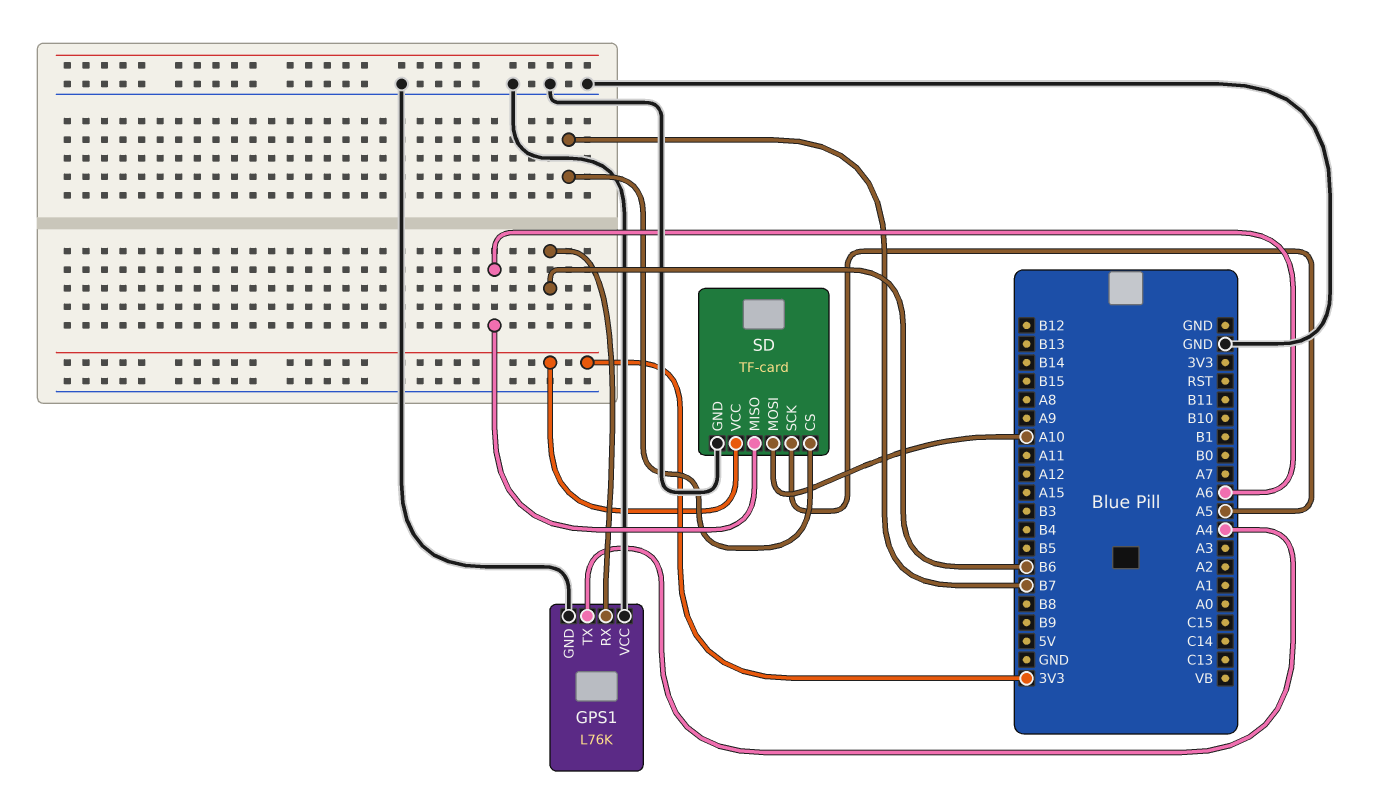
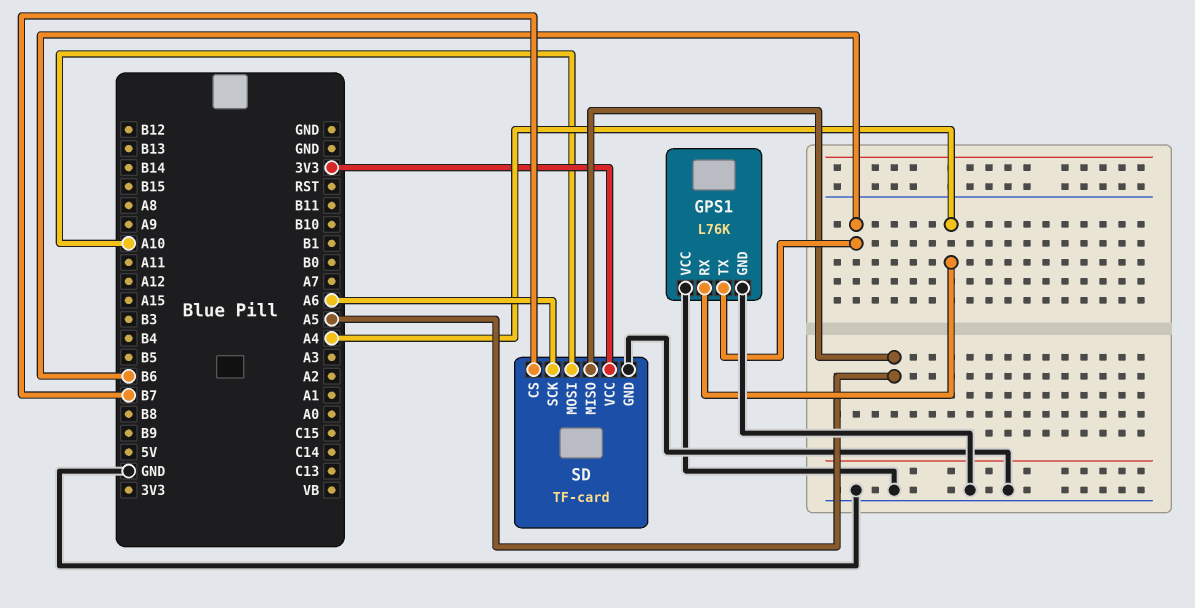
GPS1 pin RX: B6 -> A4
GPS1 pin TX: A4 -> B6
SD pin MISO: A6 -> A5
SD pin SCK: A5 -> A6

